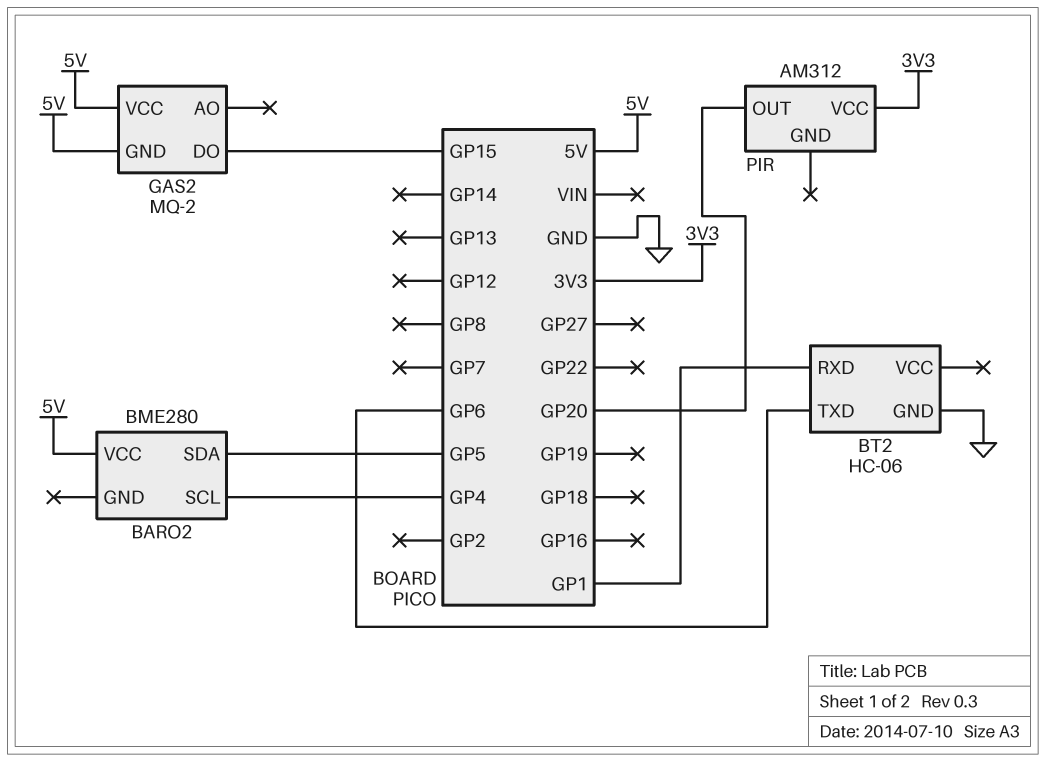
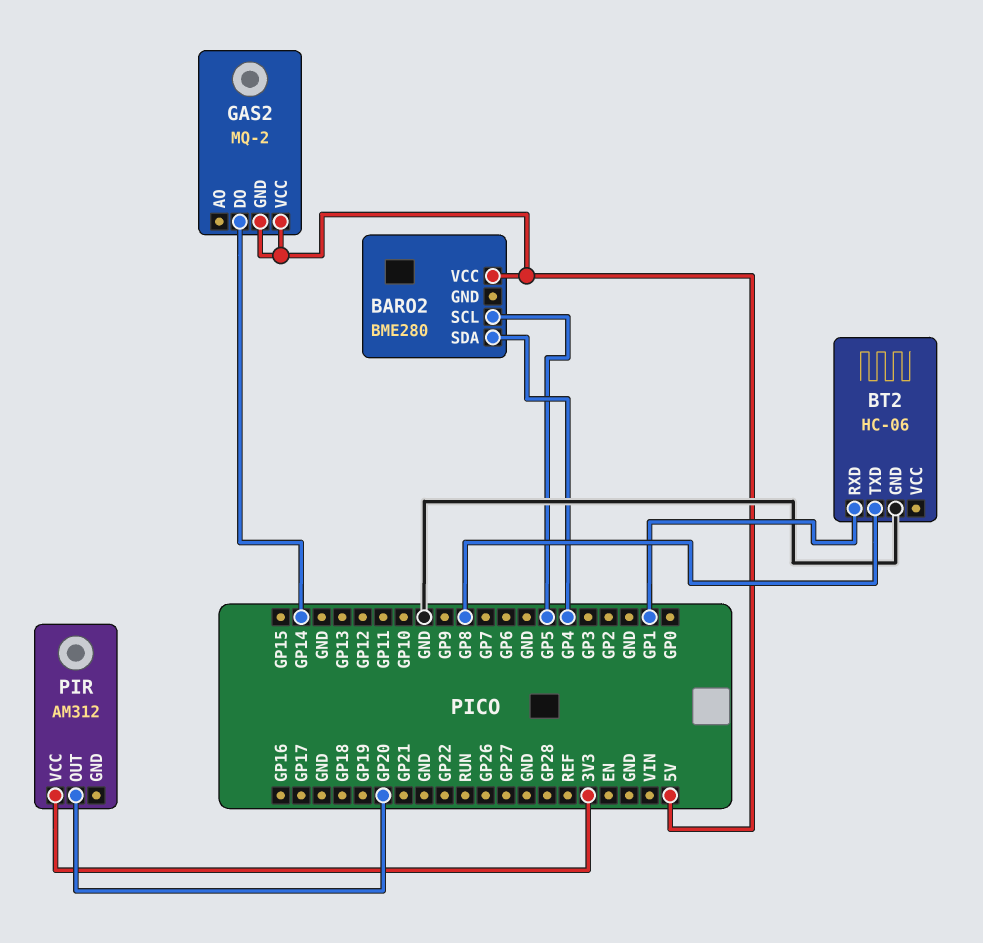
BARO2 pin SCL: GP4 -> GP5
BARO2 pin SDA: GP5 -> GP4
BT2 pin TXD: GP6 -> GP8
GAS2 pin DO: GP15 -> GP14

